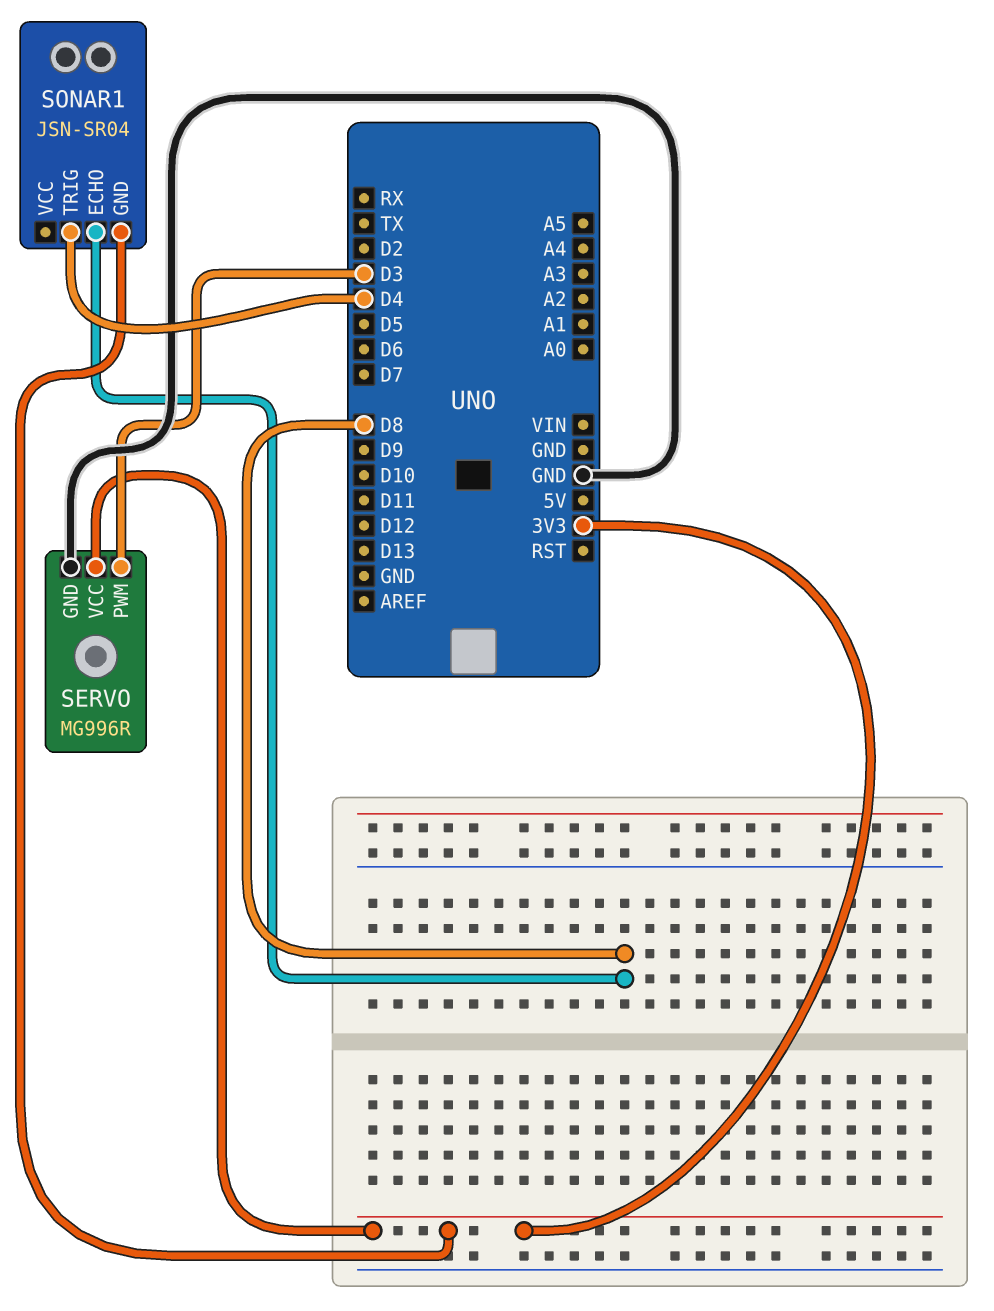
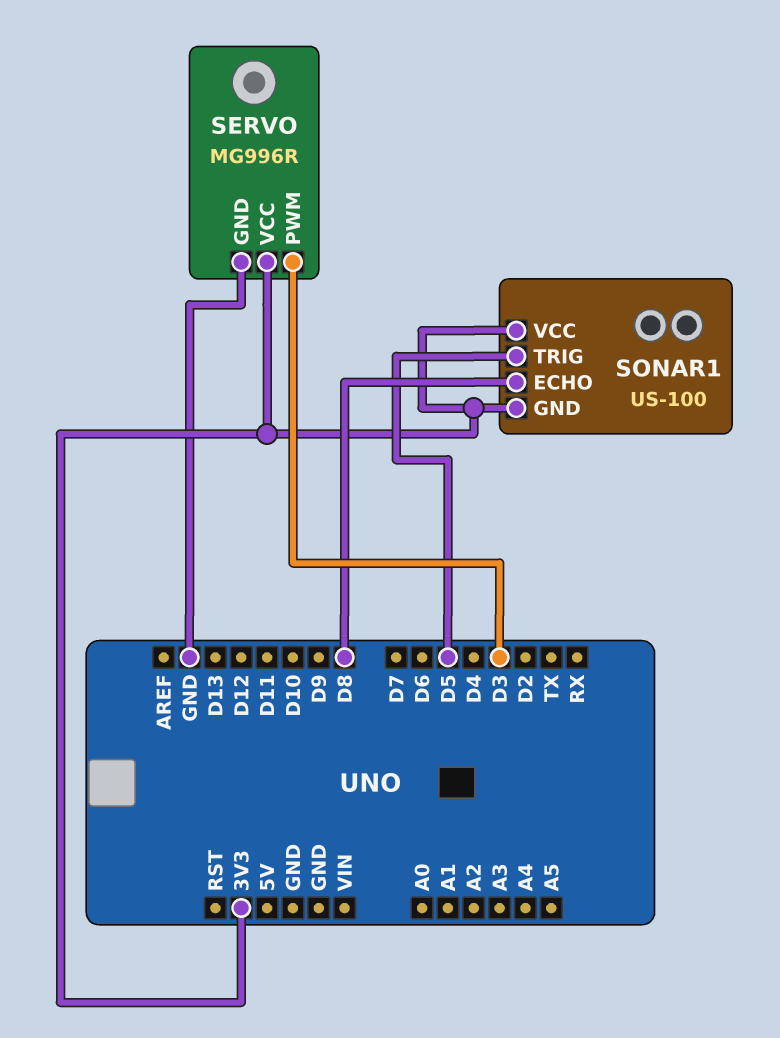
SONAR1: JSN-SR04 -> US-100
SONAR1 pin TRIG: D4 -> D5
SONAR1 pin VCC: none -> 3V3

